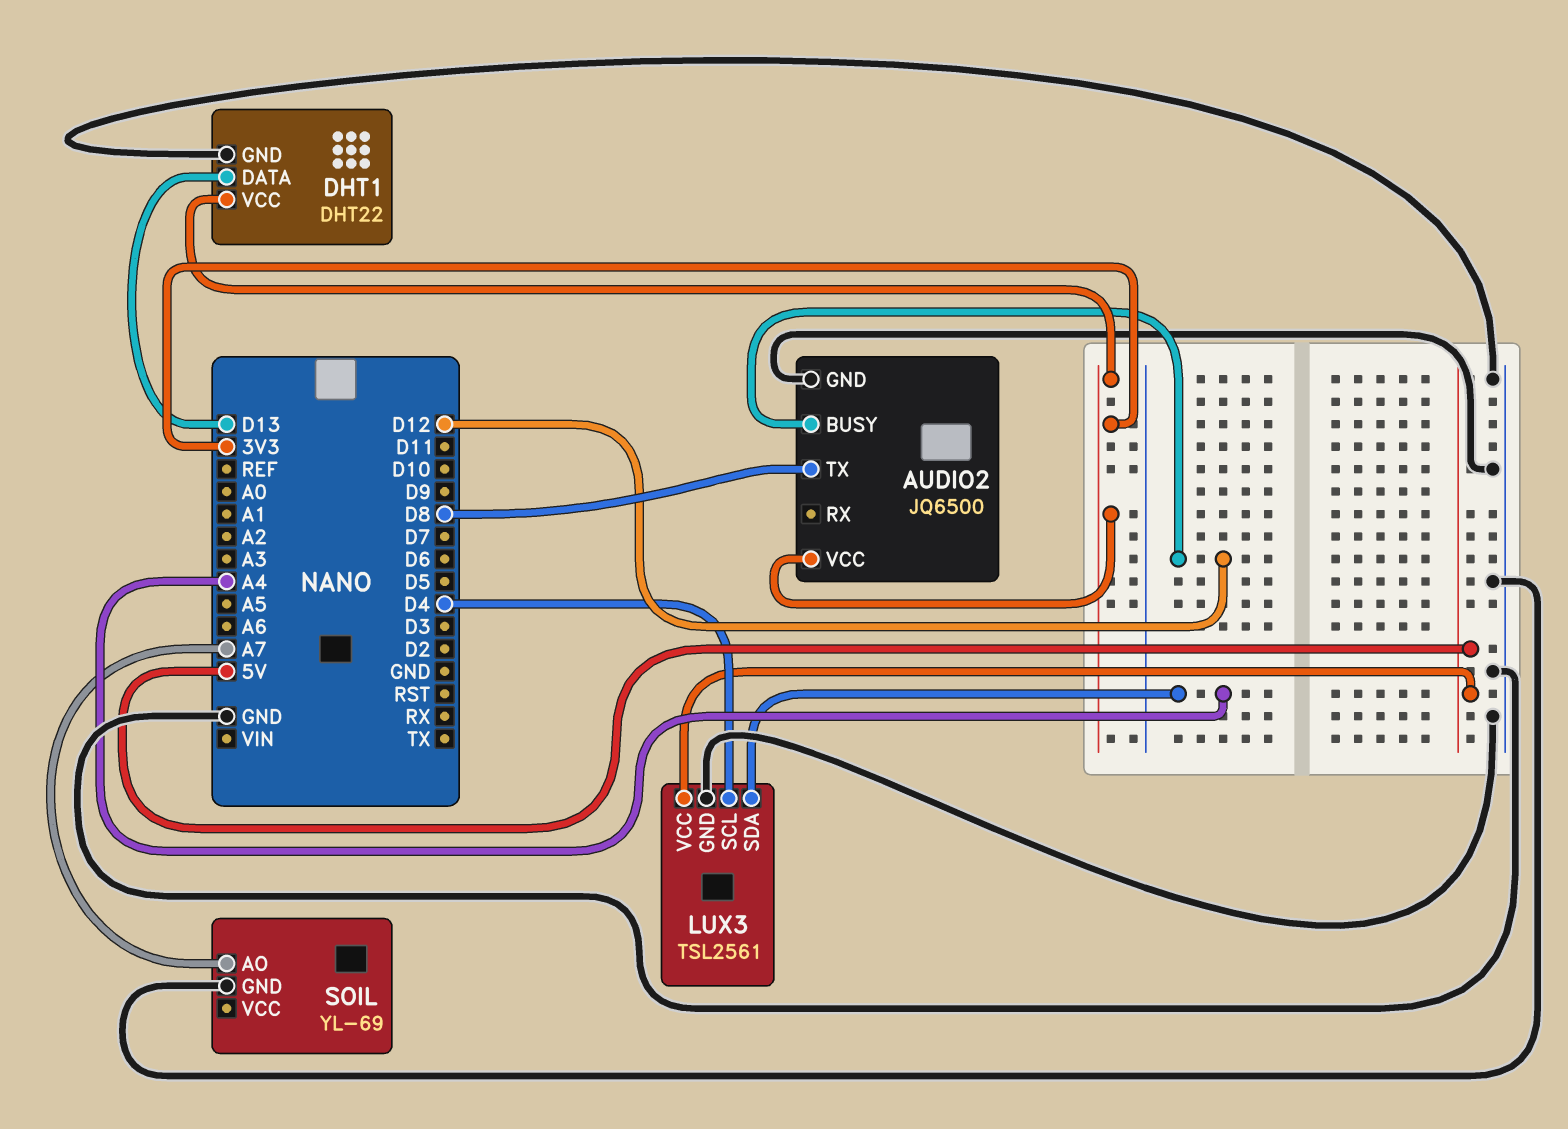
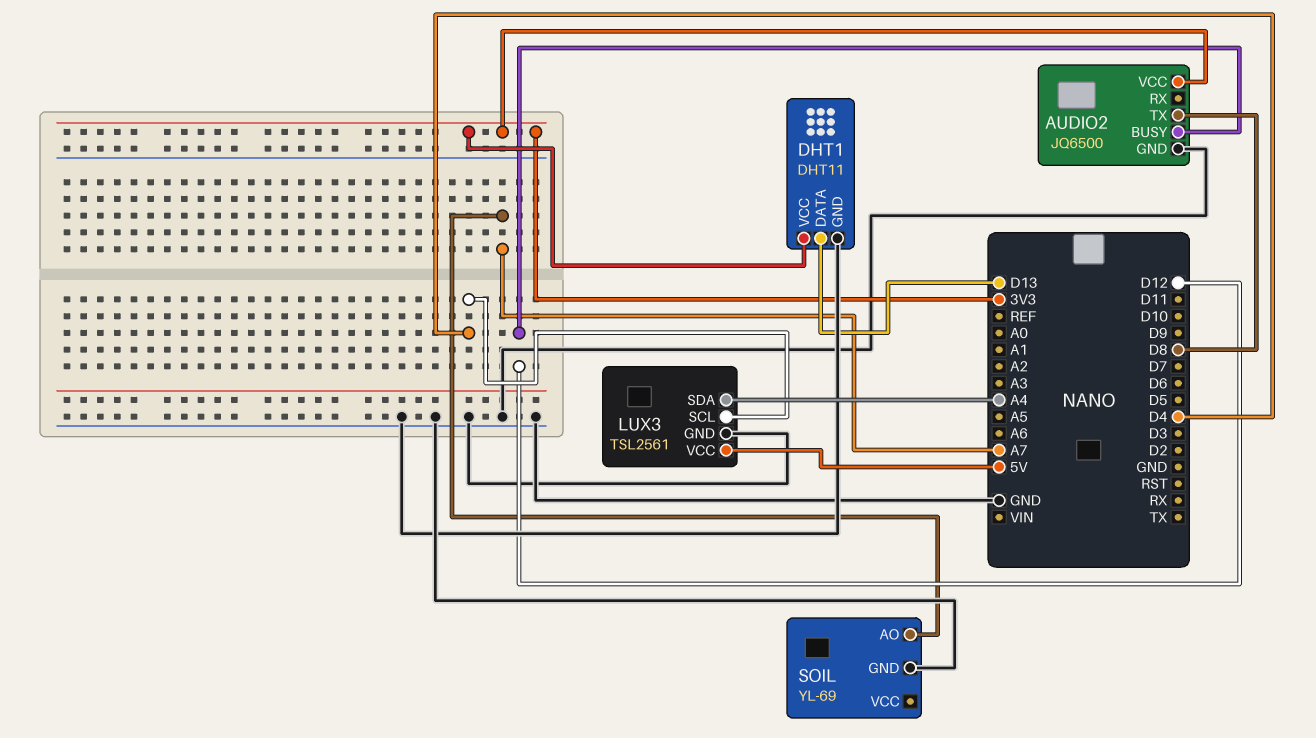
DHT1: DHT22 -> DHT11

